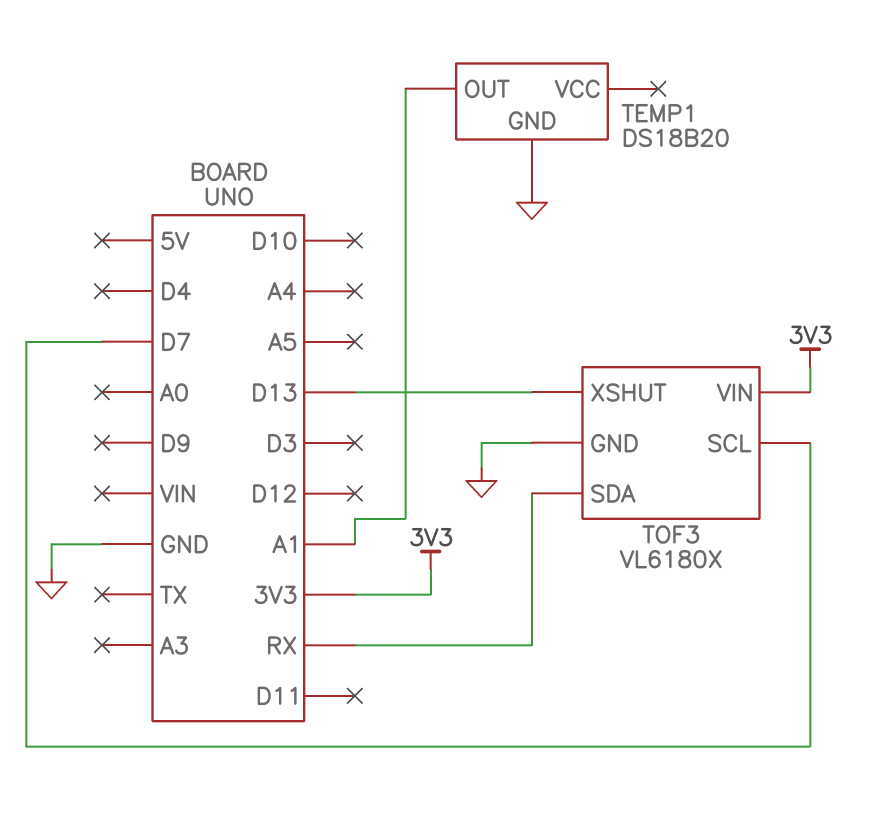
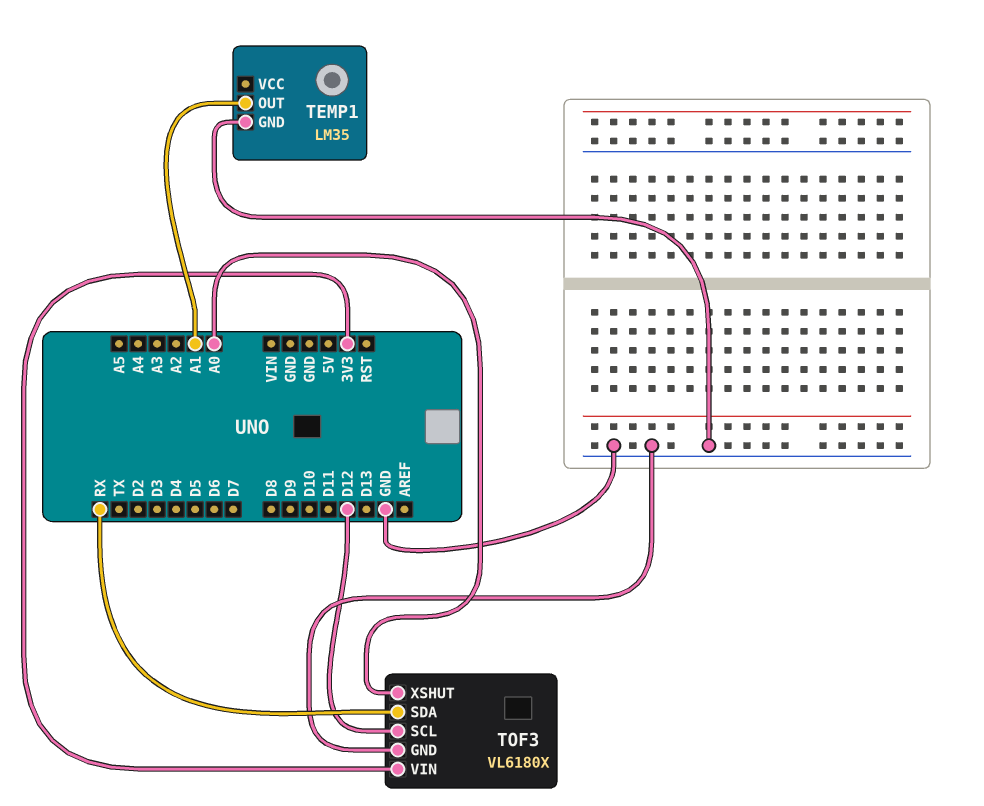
TEMP1: DS18B20 -> LM35
TOF3 pin SCL: D7 -> D12
TOF3 pin XSHUT: D13 -> A0

